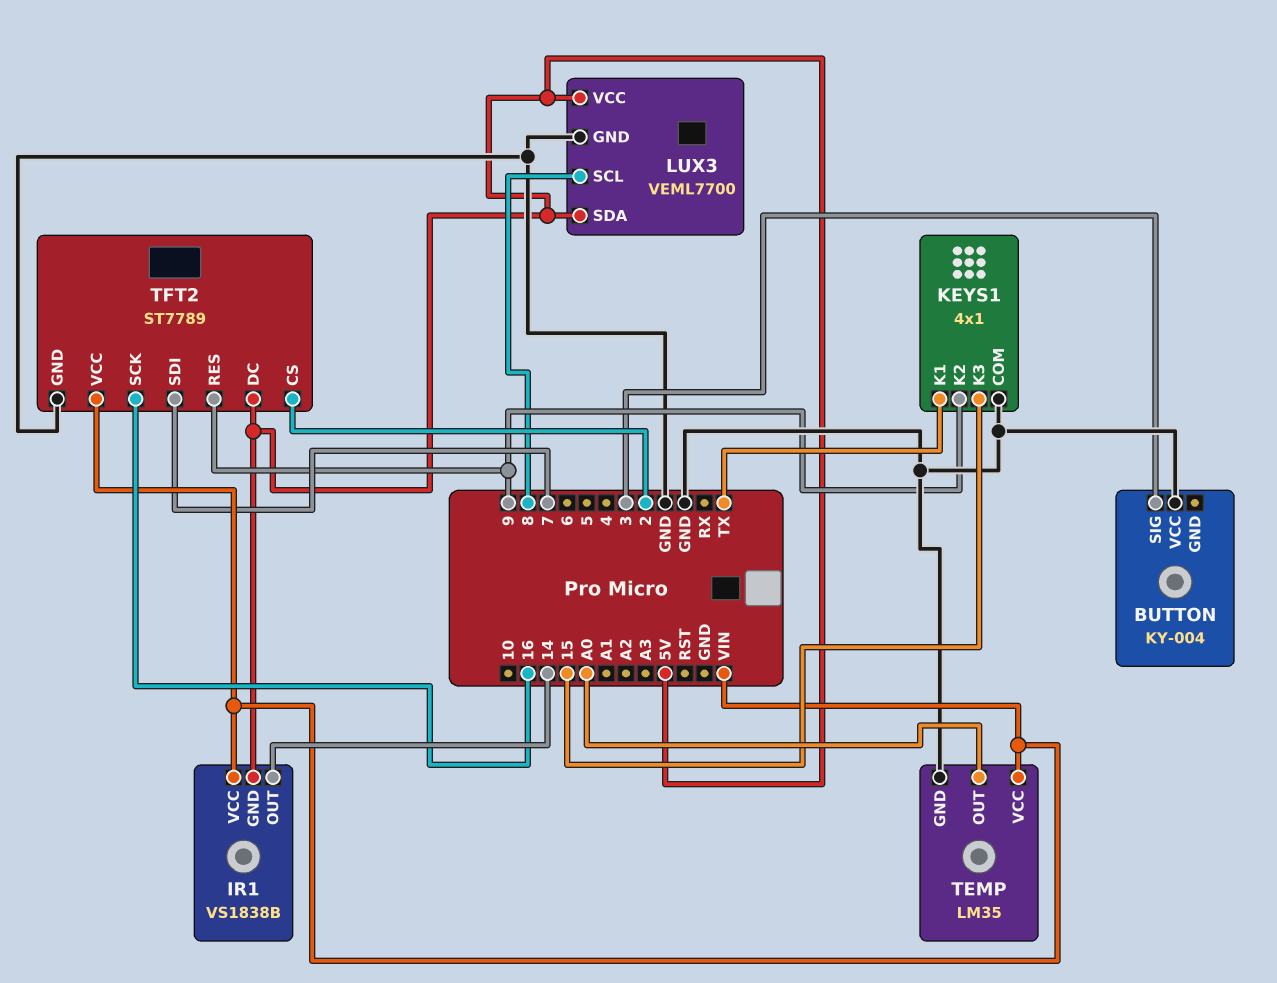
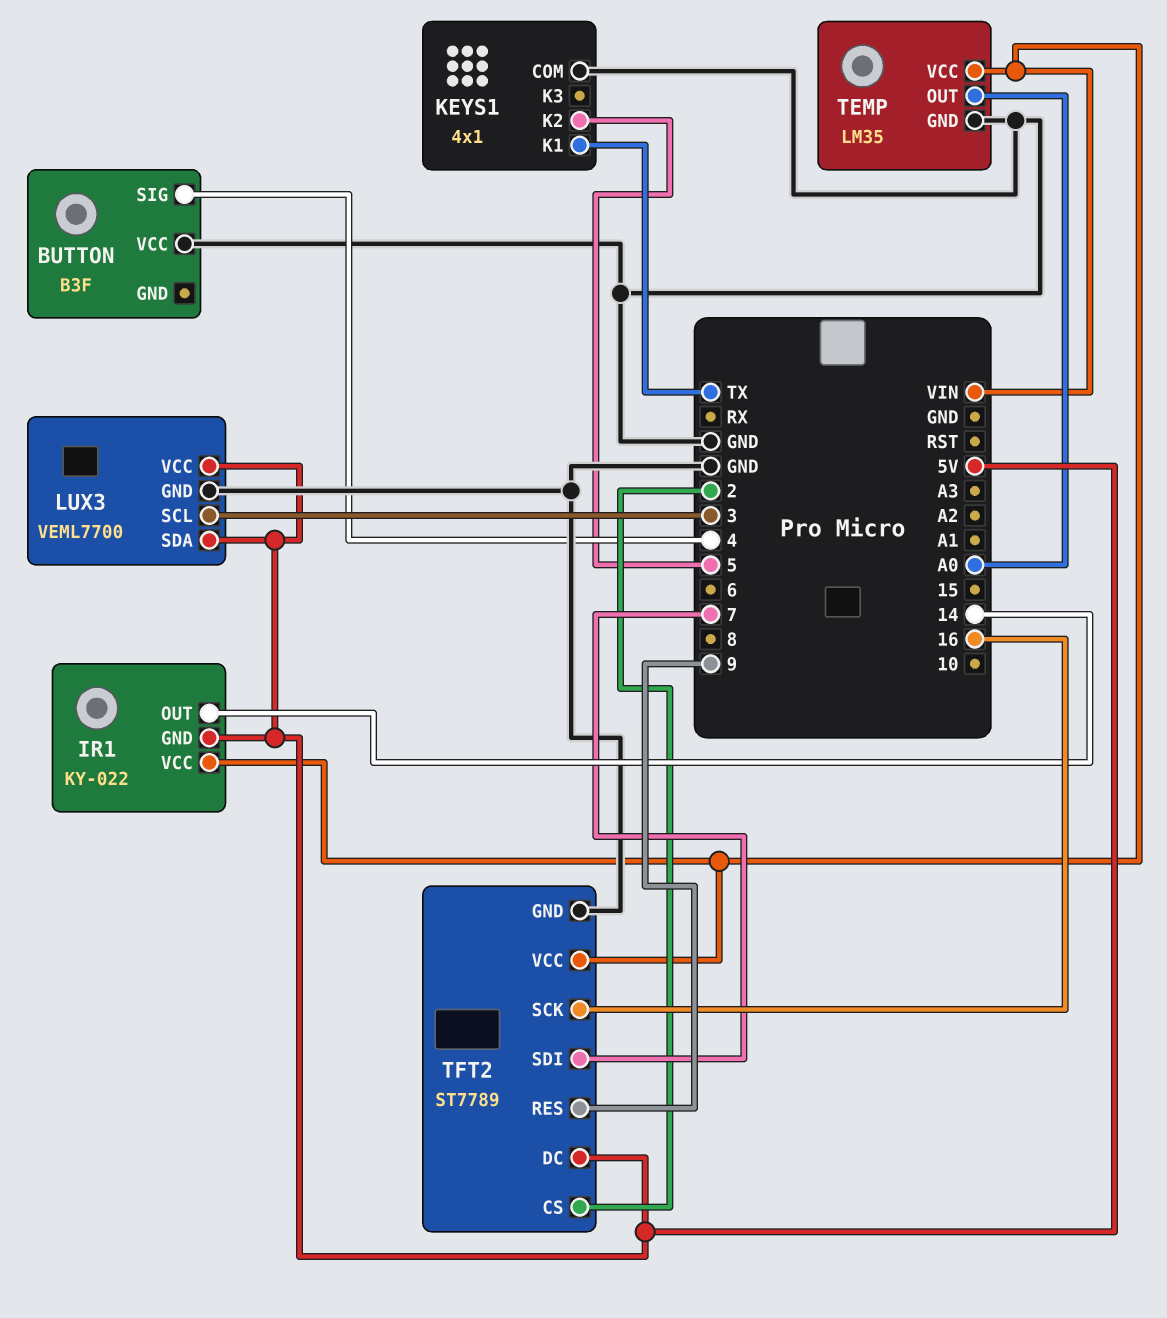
BUTTON: KY-004 -> B3F
BUTTON pin SIG: 3 -> 4
IR1: VS1838B -> KY-022
KEYS1 pin K2: 9 -> 5
KEYS1 pin K3: 15 -> none
LUX3 pin SCL: 8 -> 3

